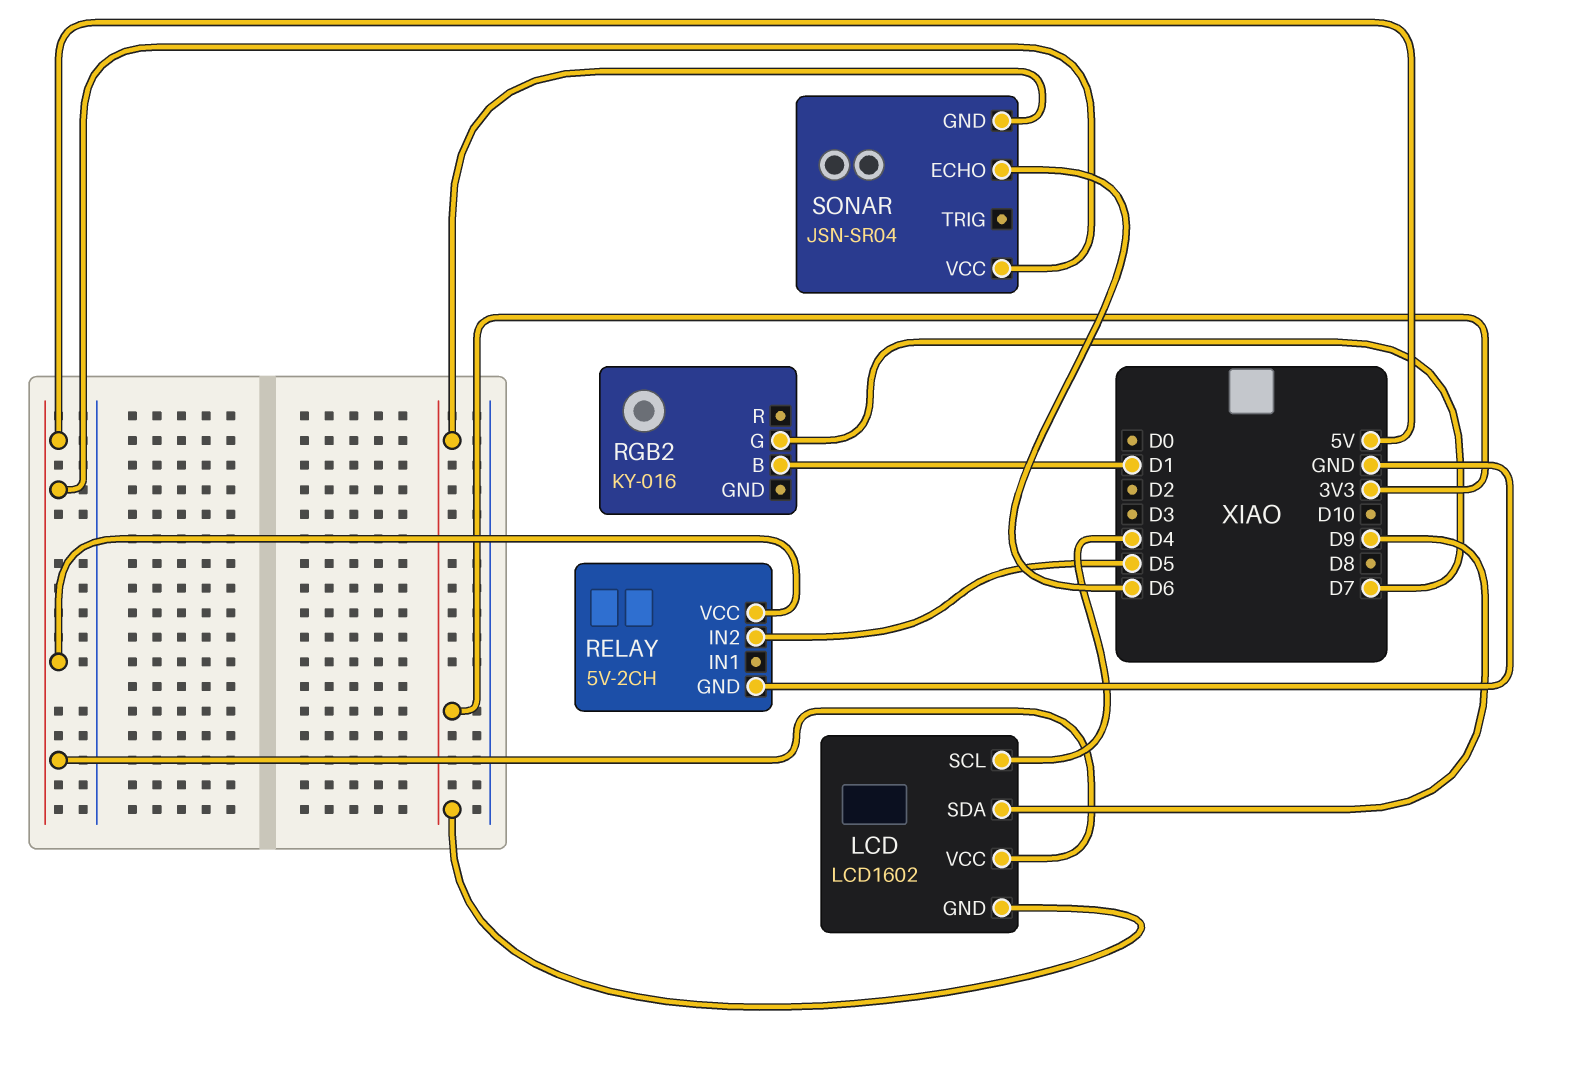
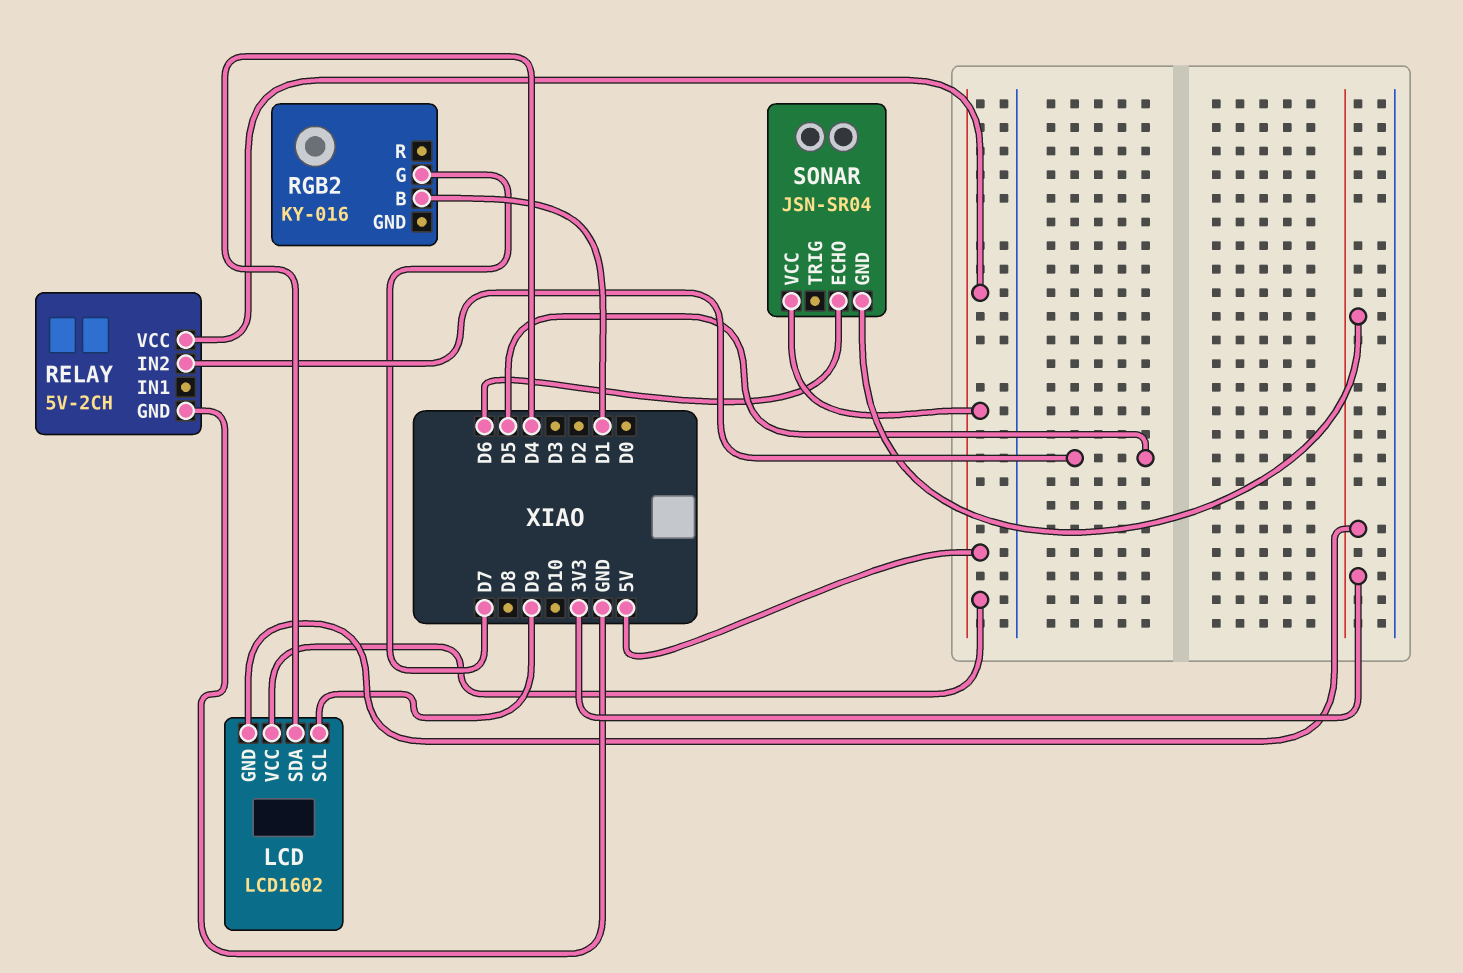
LCD pin SCL: D4 -> D9
LCD pin SDA: D9 -> D4

